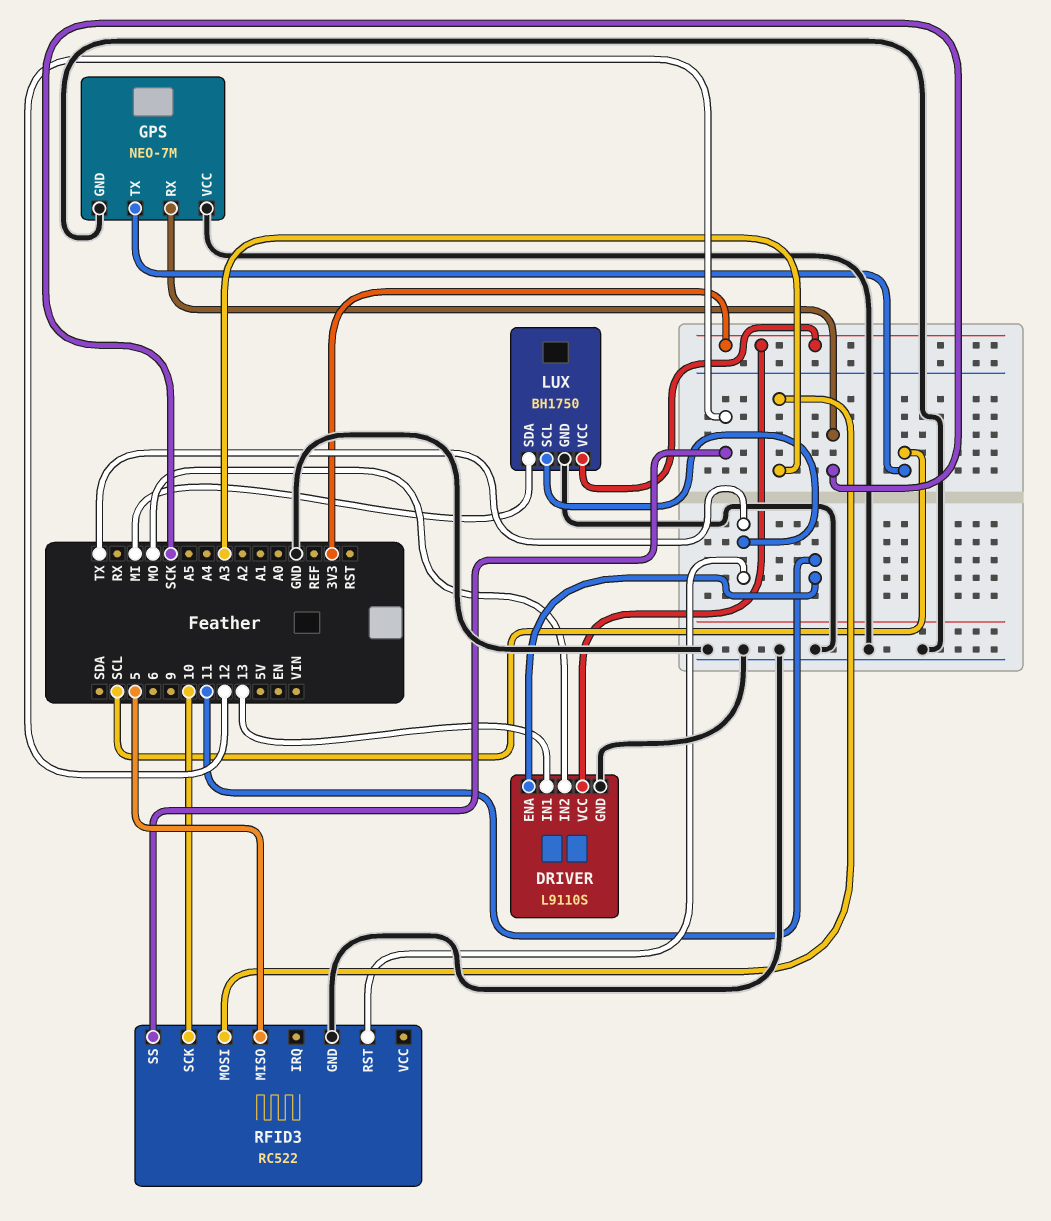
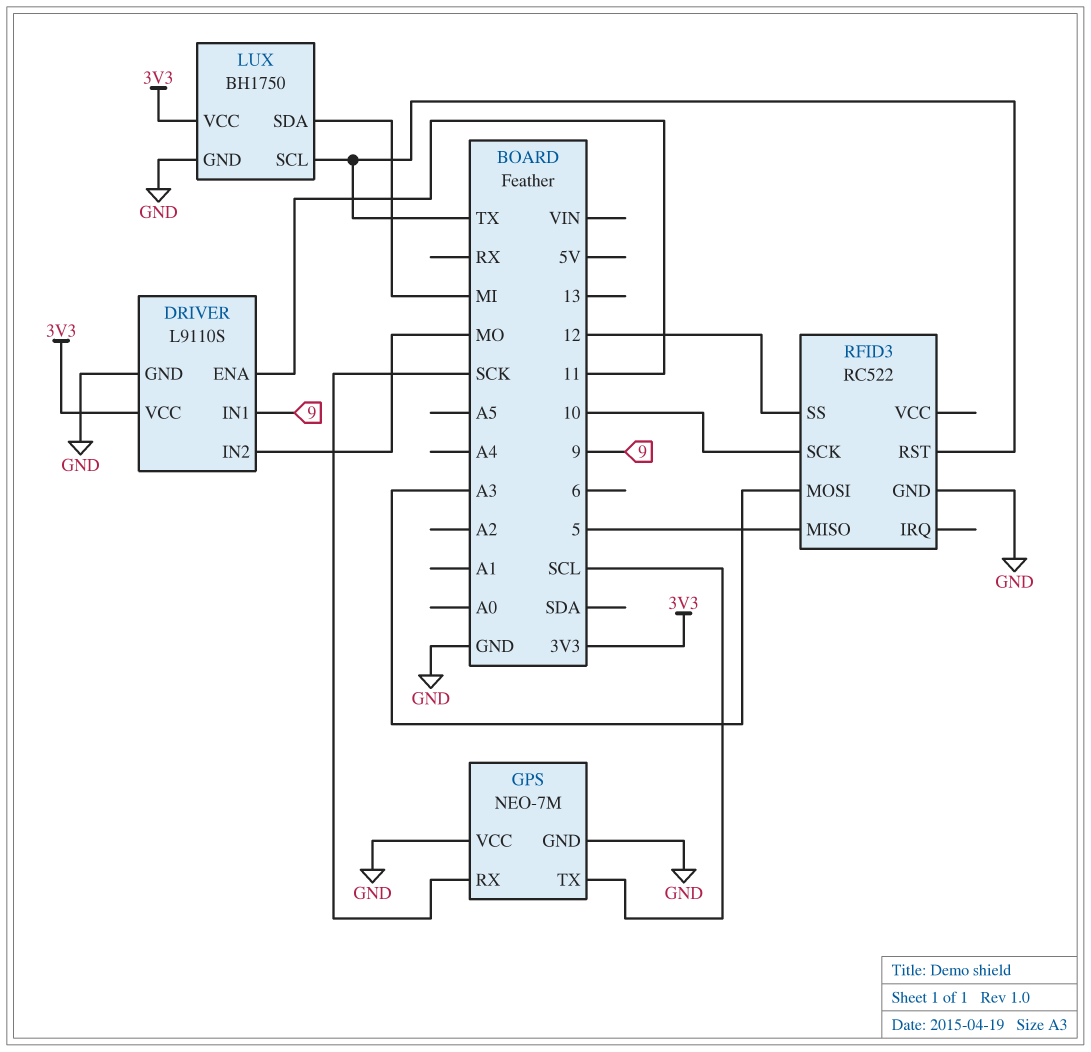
DRIVER pin IN1: 13 -> 9

